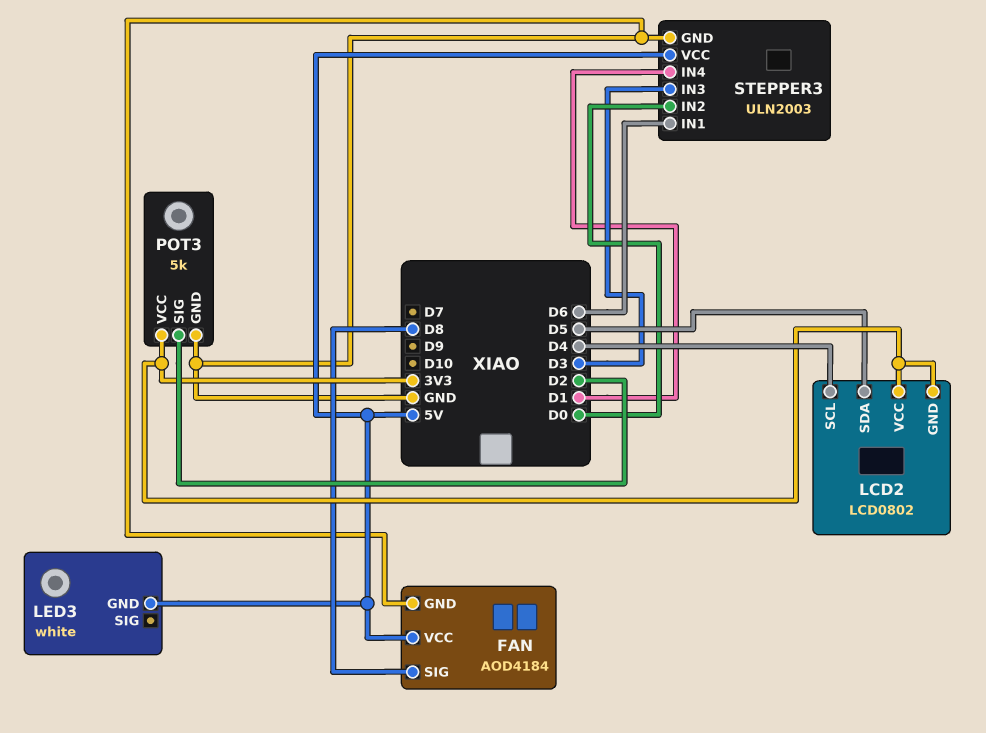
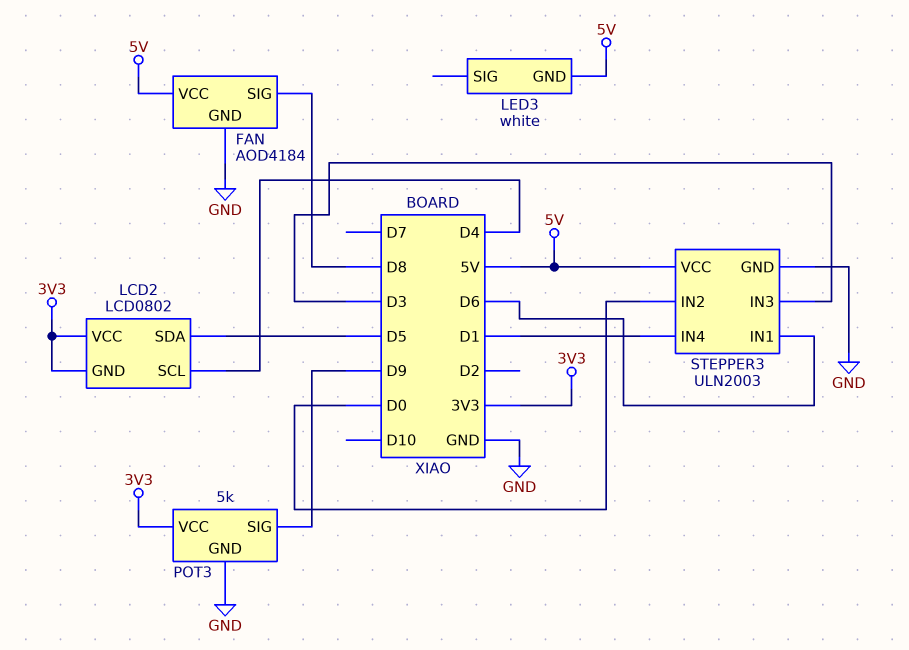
POT3 pin SIG: D2 -> D9

